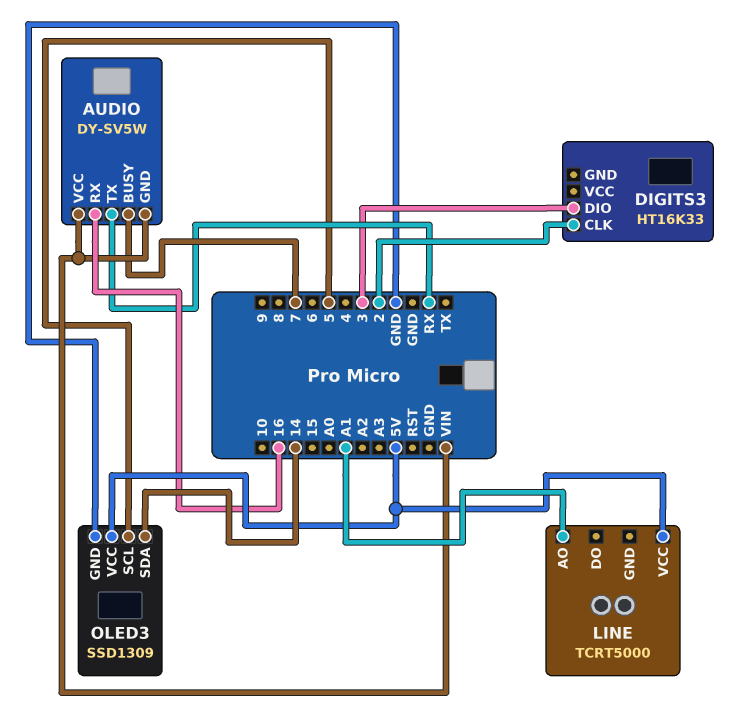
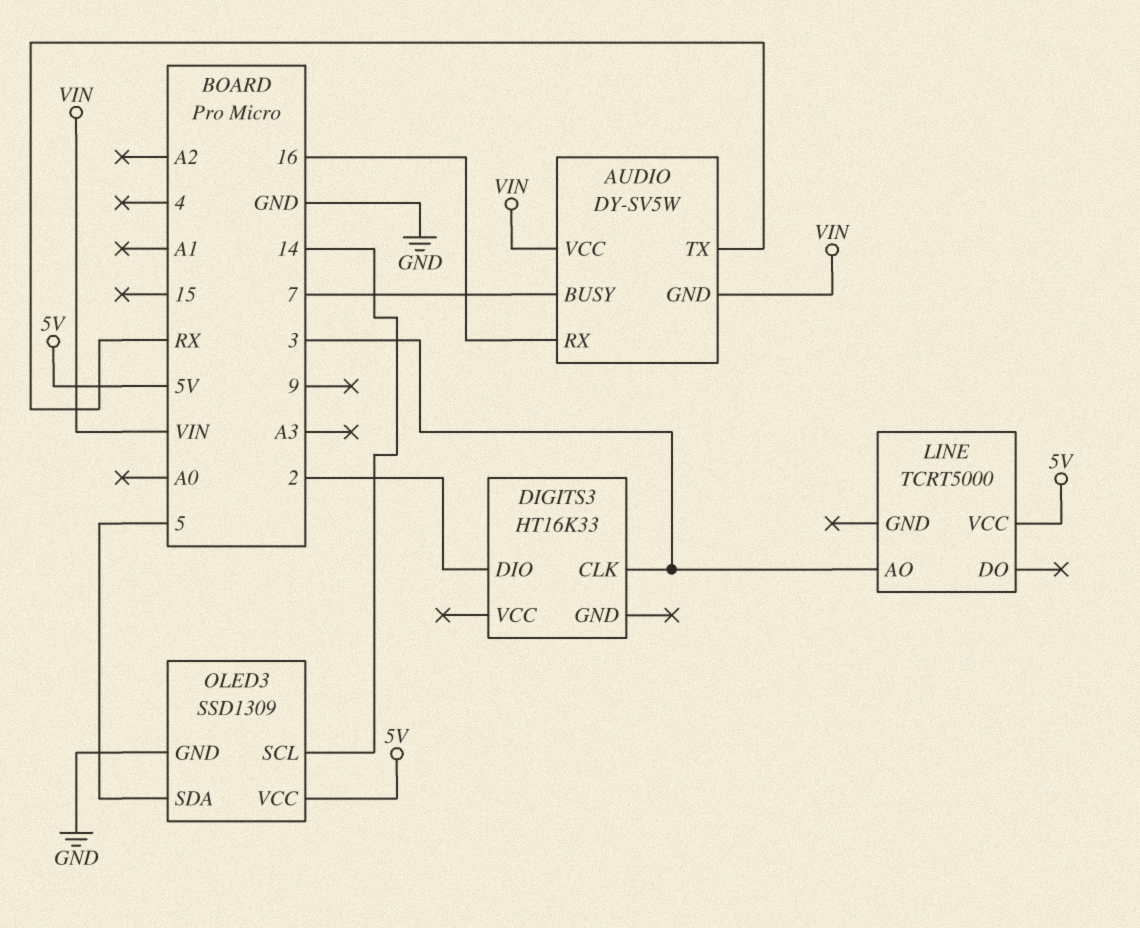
DIGITS3 pin CLK: 2 -> 3
DIGITS3 pin DIO: 3 -> 2
LINE pin AO: A1 -> 3
OLED3 pin SCL: 5 -> 14
OLED3 pin SDA: 14 -> 5

